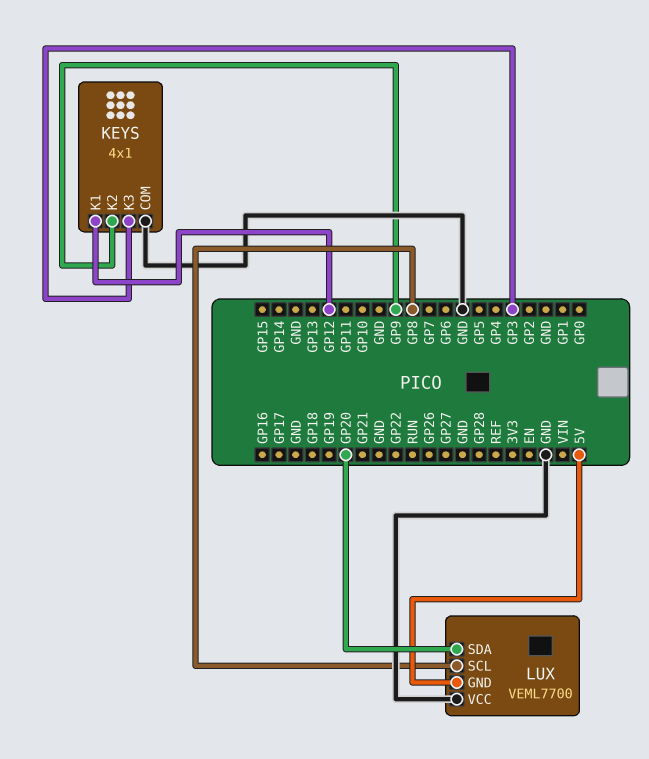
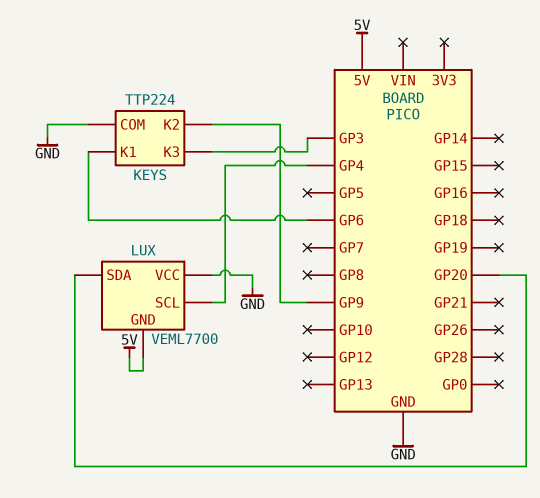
KEYS: 4x1 -> TTP224
KEYS pin K1: GP12 -> GP6
LUX pin SCL: GP8 -> GP4

